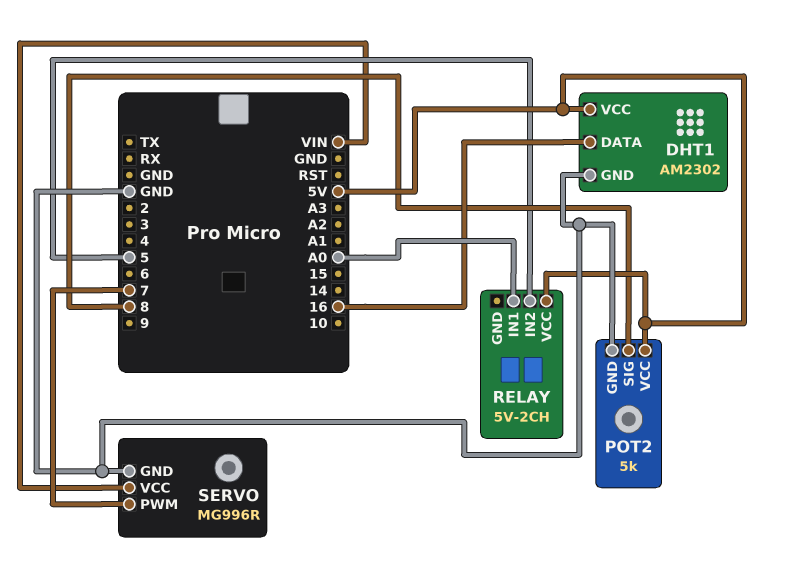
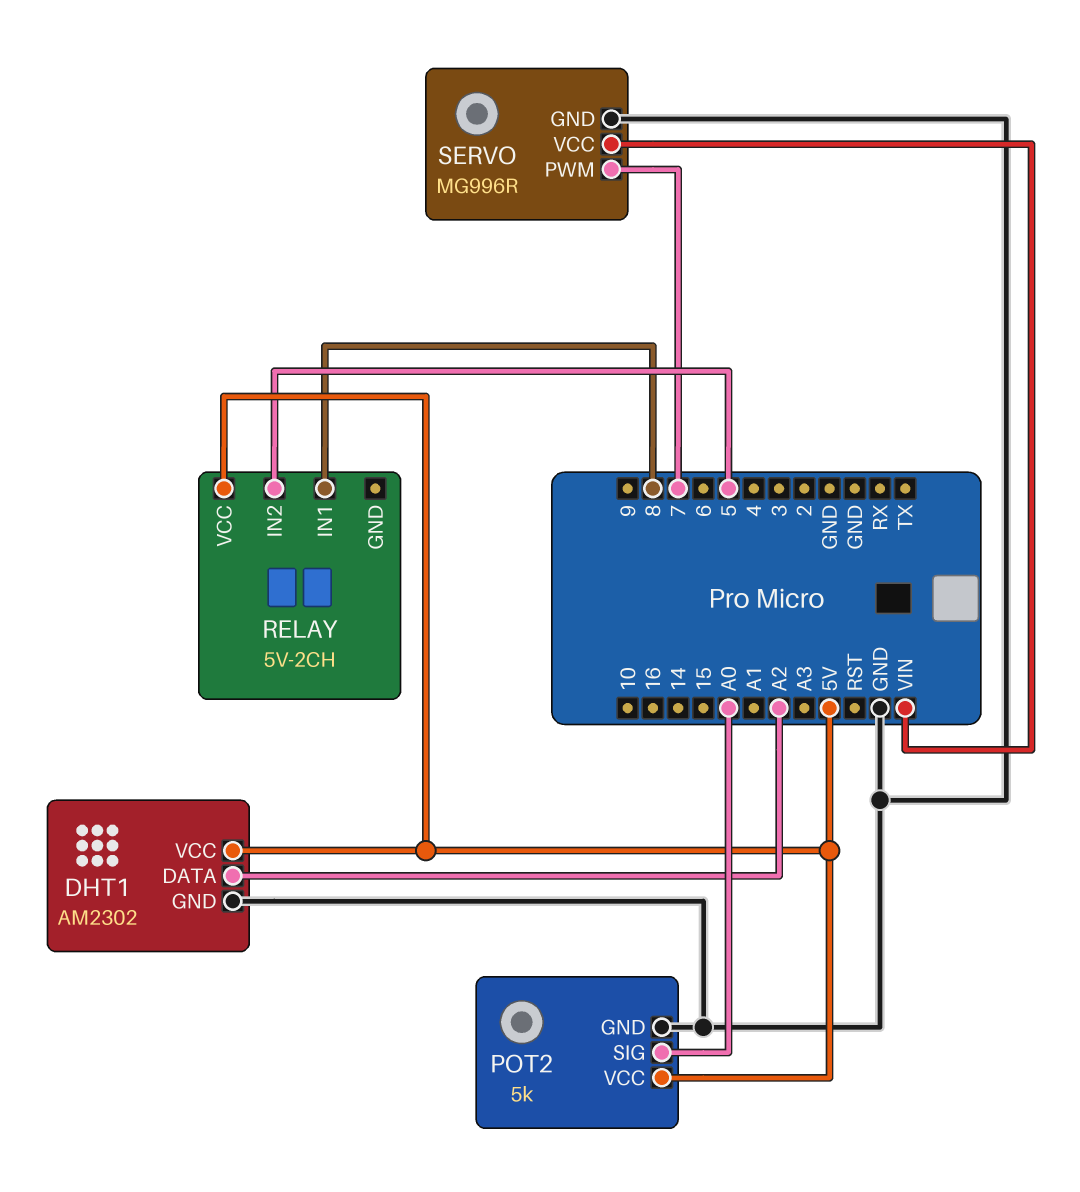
DHT1 pin DATA: 16 -> A2
POT2 pin SIG: 8 -> A0
RELAY pin IN1: A0 -> 8

